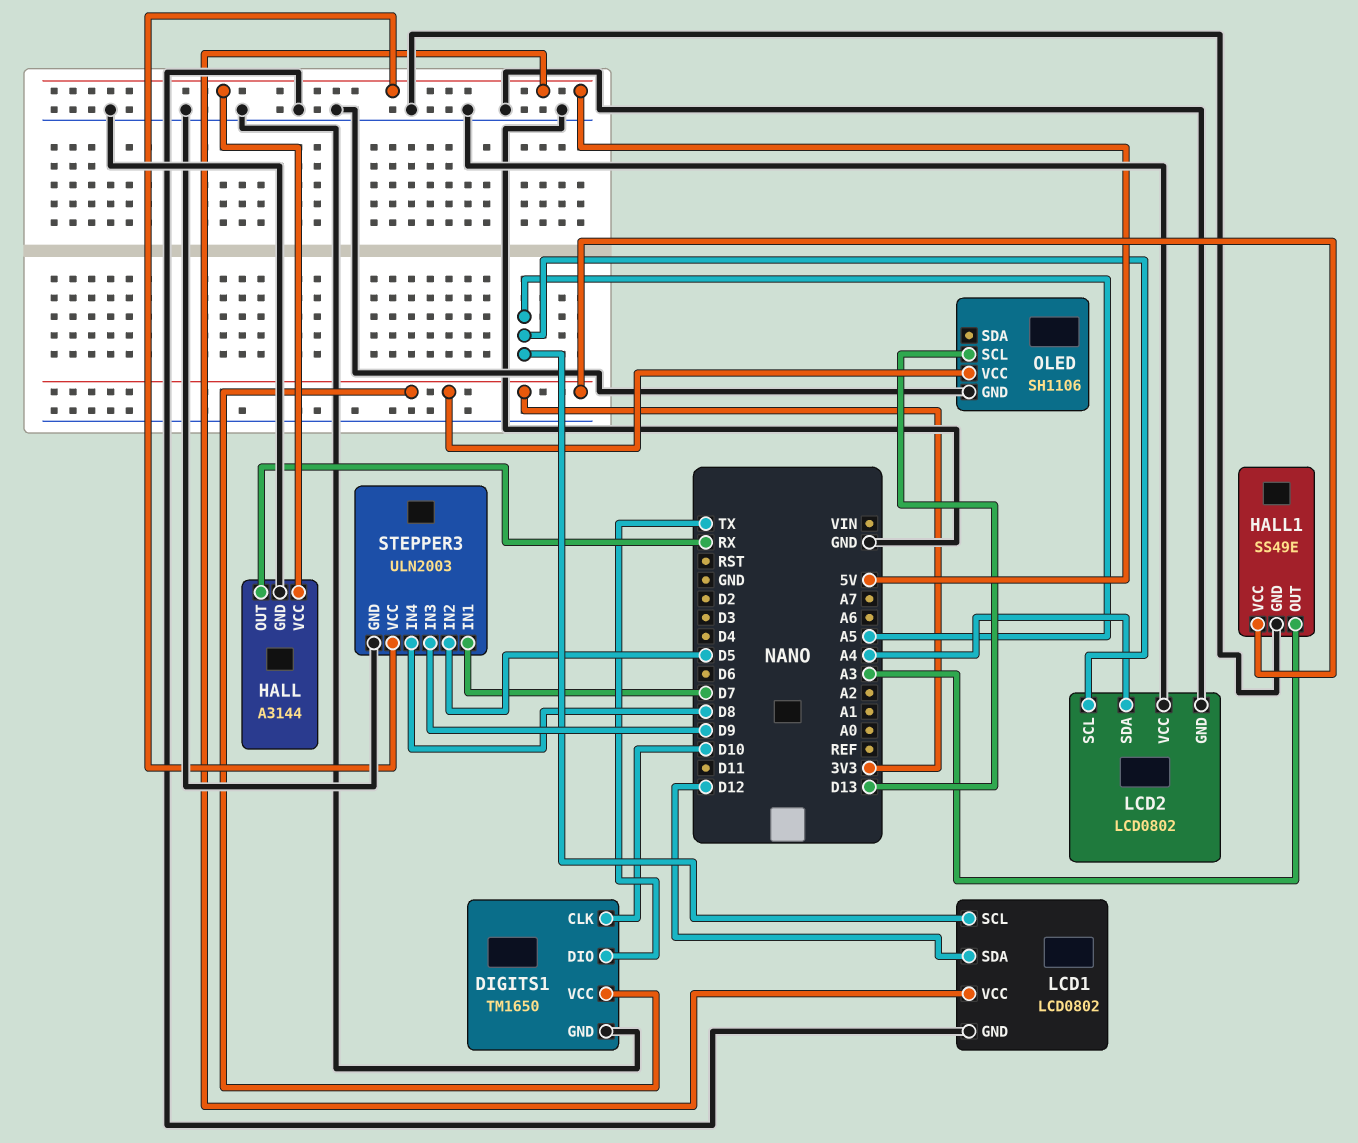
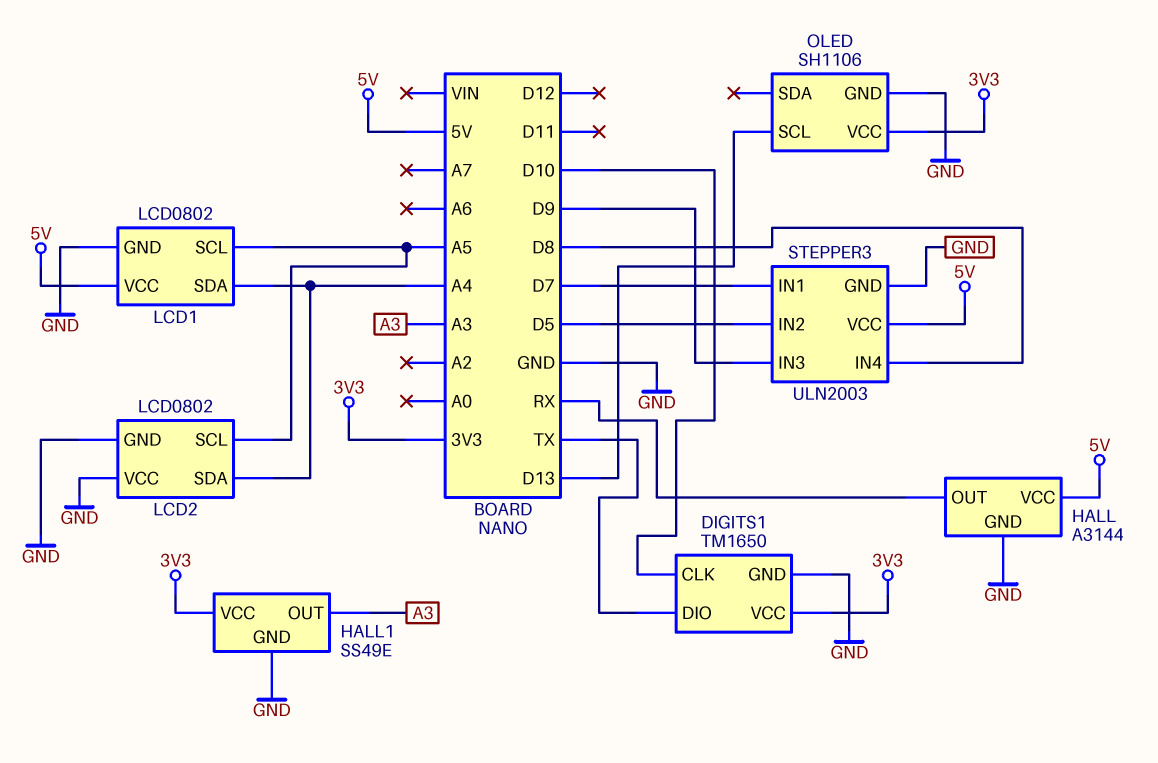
LCD1 pin SDA: D12 -> A4

